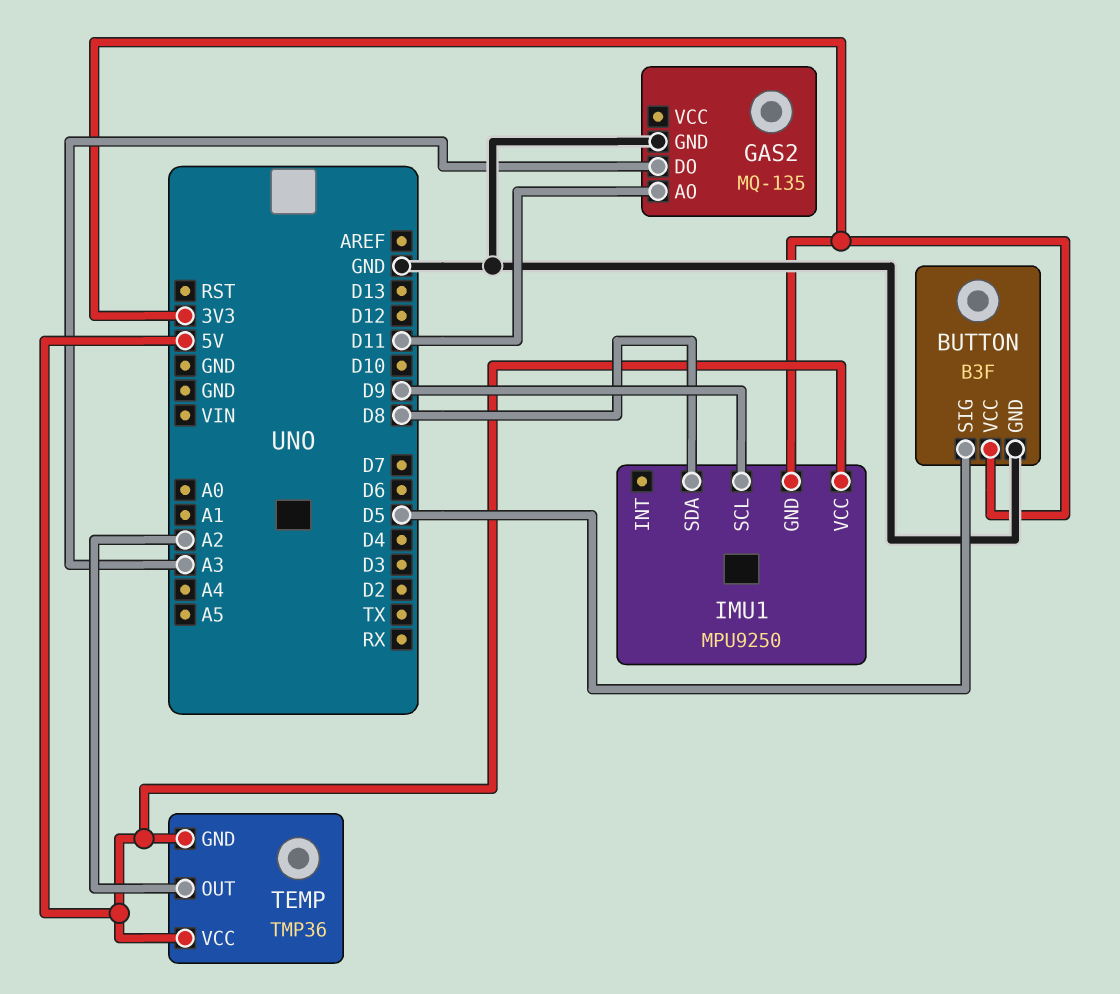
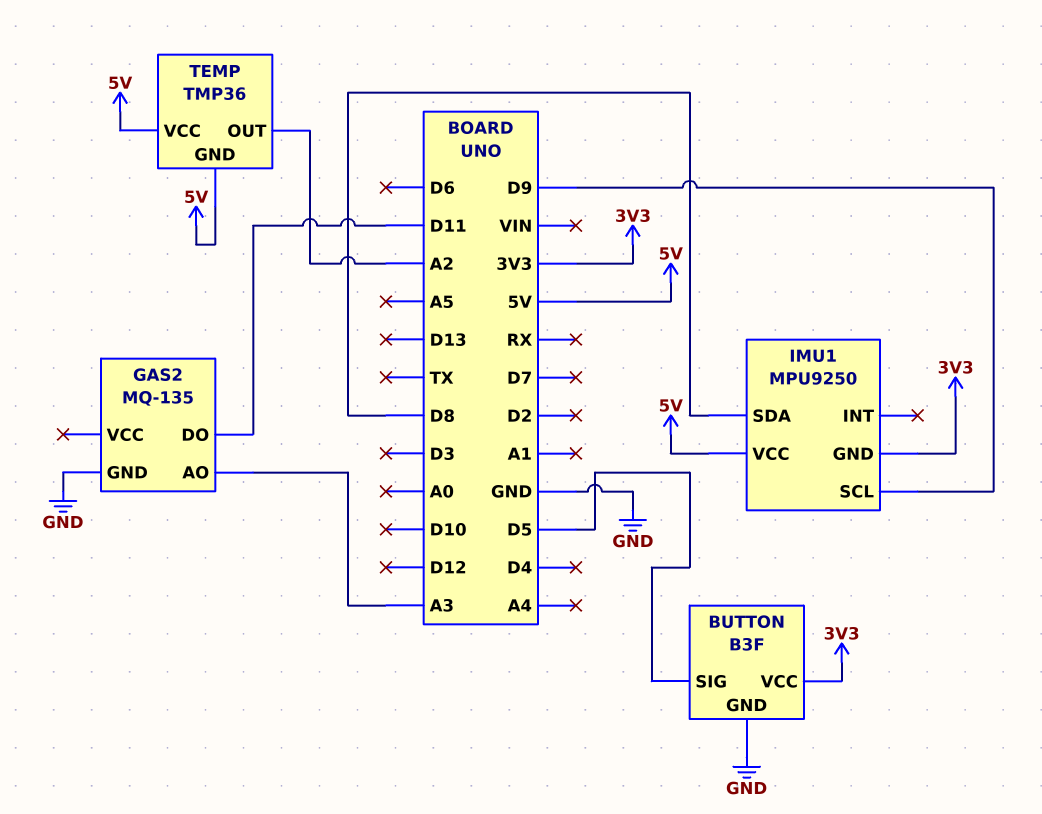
GAS2 pin AO: D11 -> A3
GAS2 pin DO: A3 -> D11

